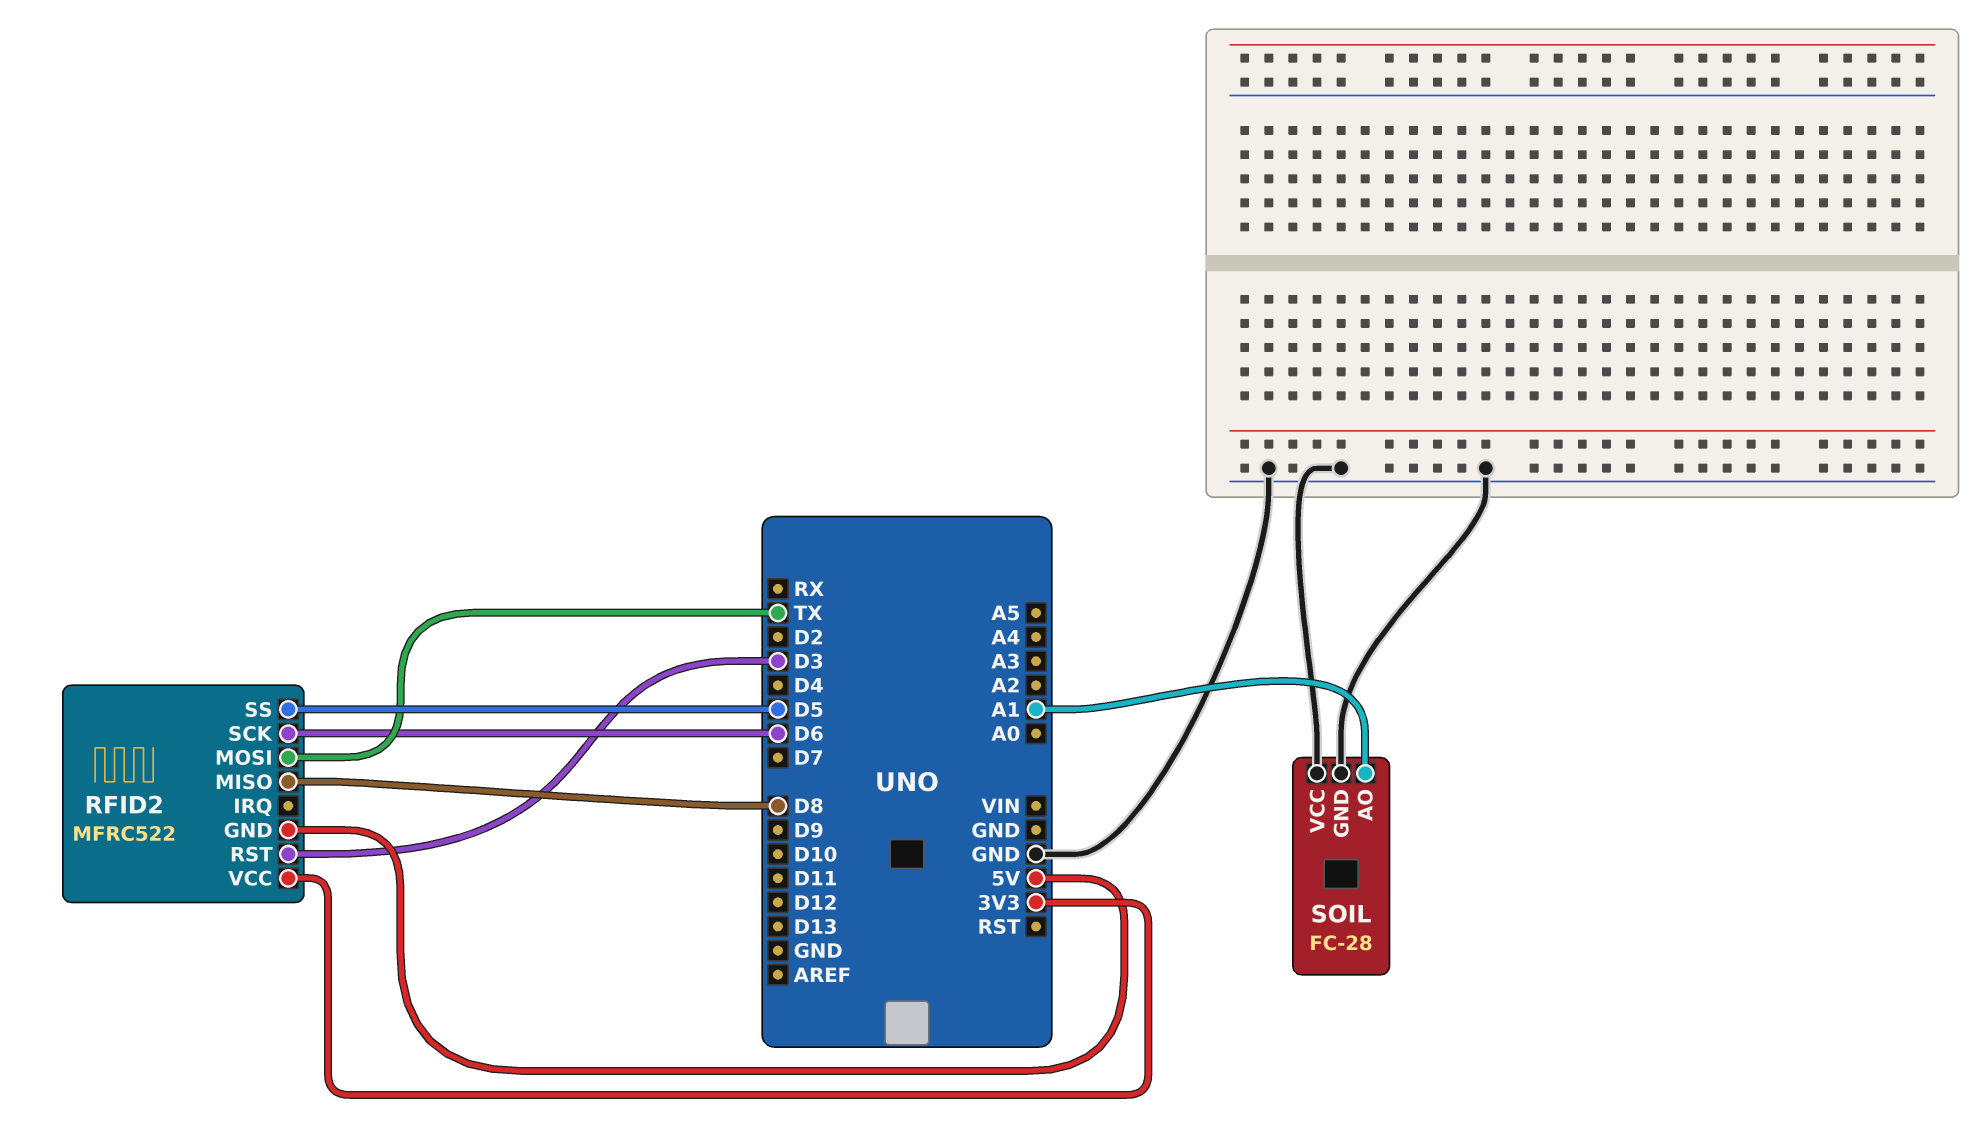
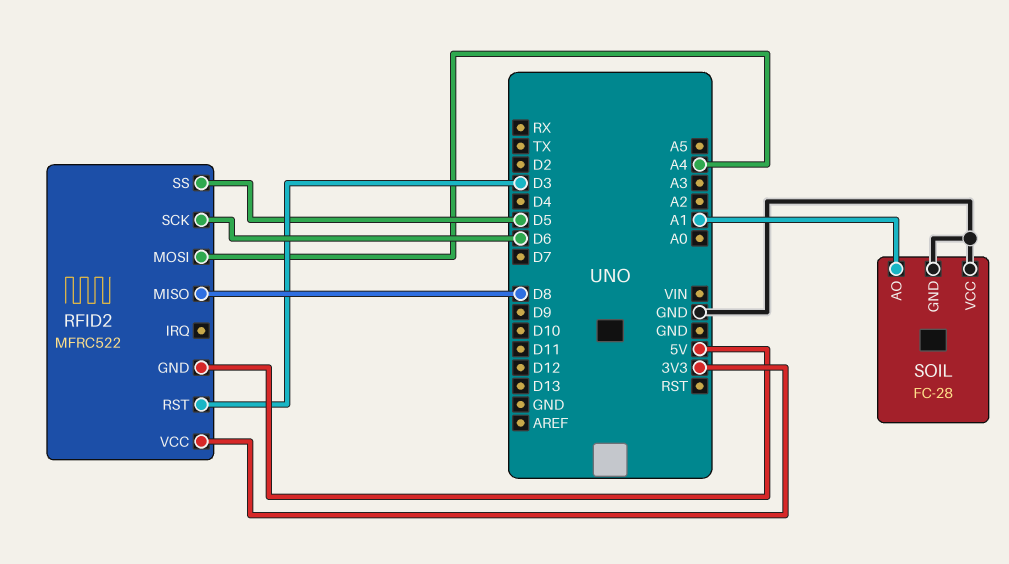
RFID2 pin MOSI: TX -> A4

